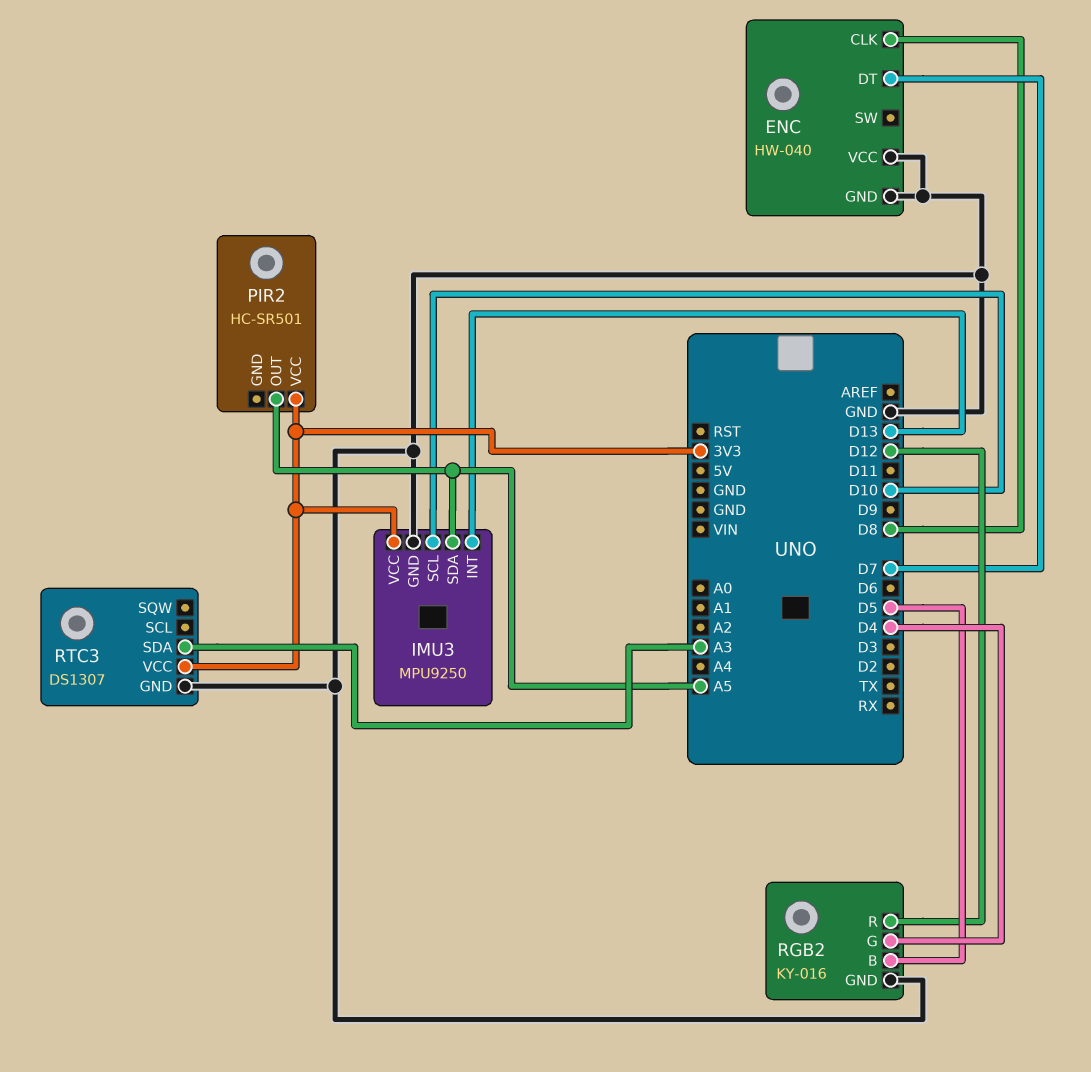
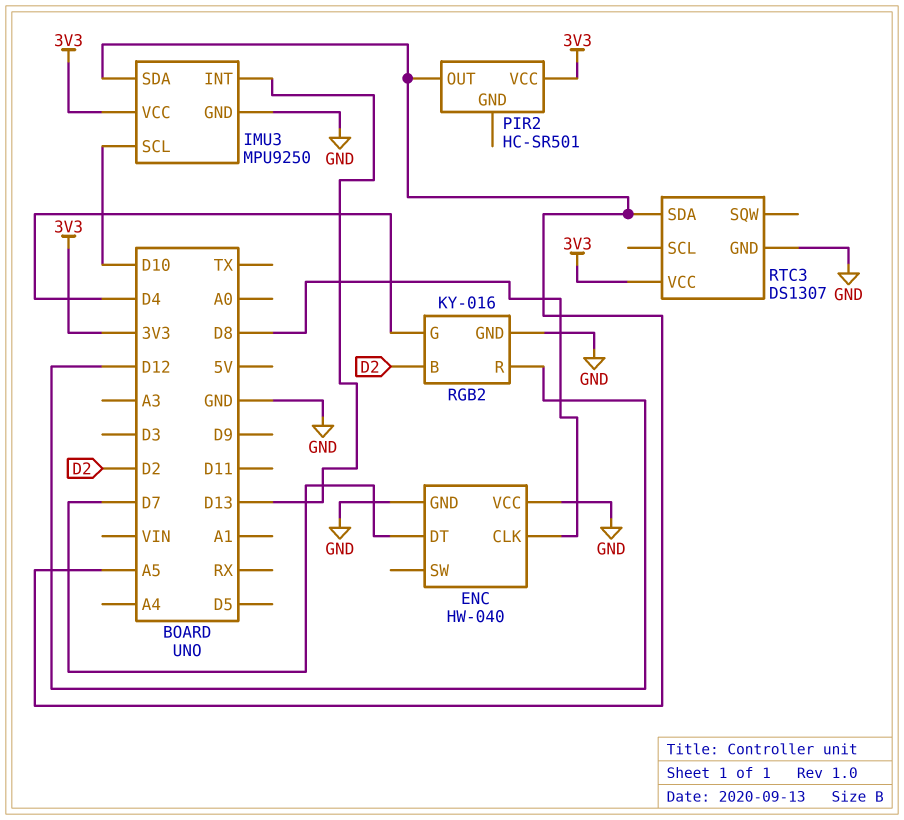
RGB2 pin B: D5 -> D2
RTC3 pin SDA: A3 -> A5

